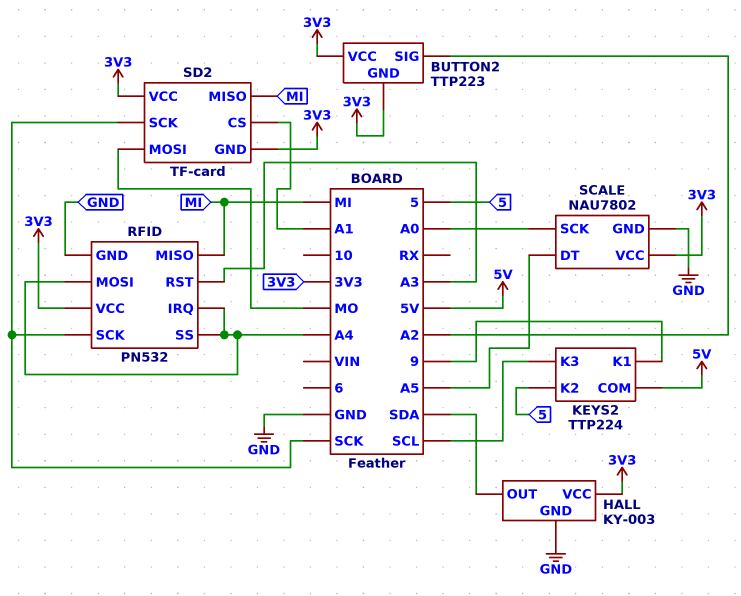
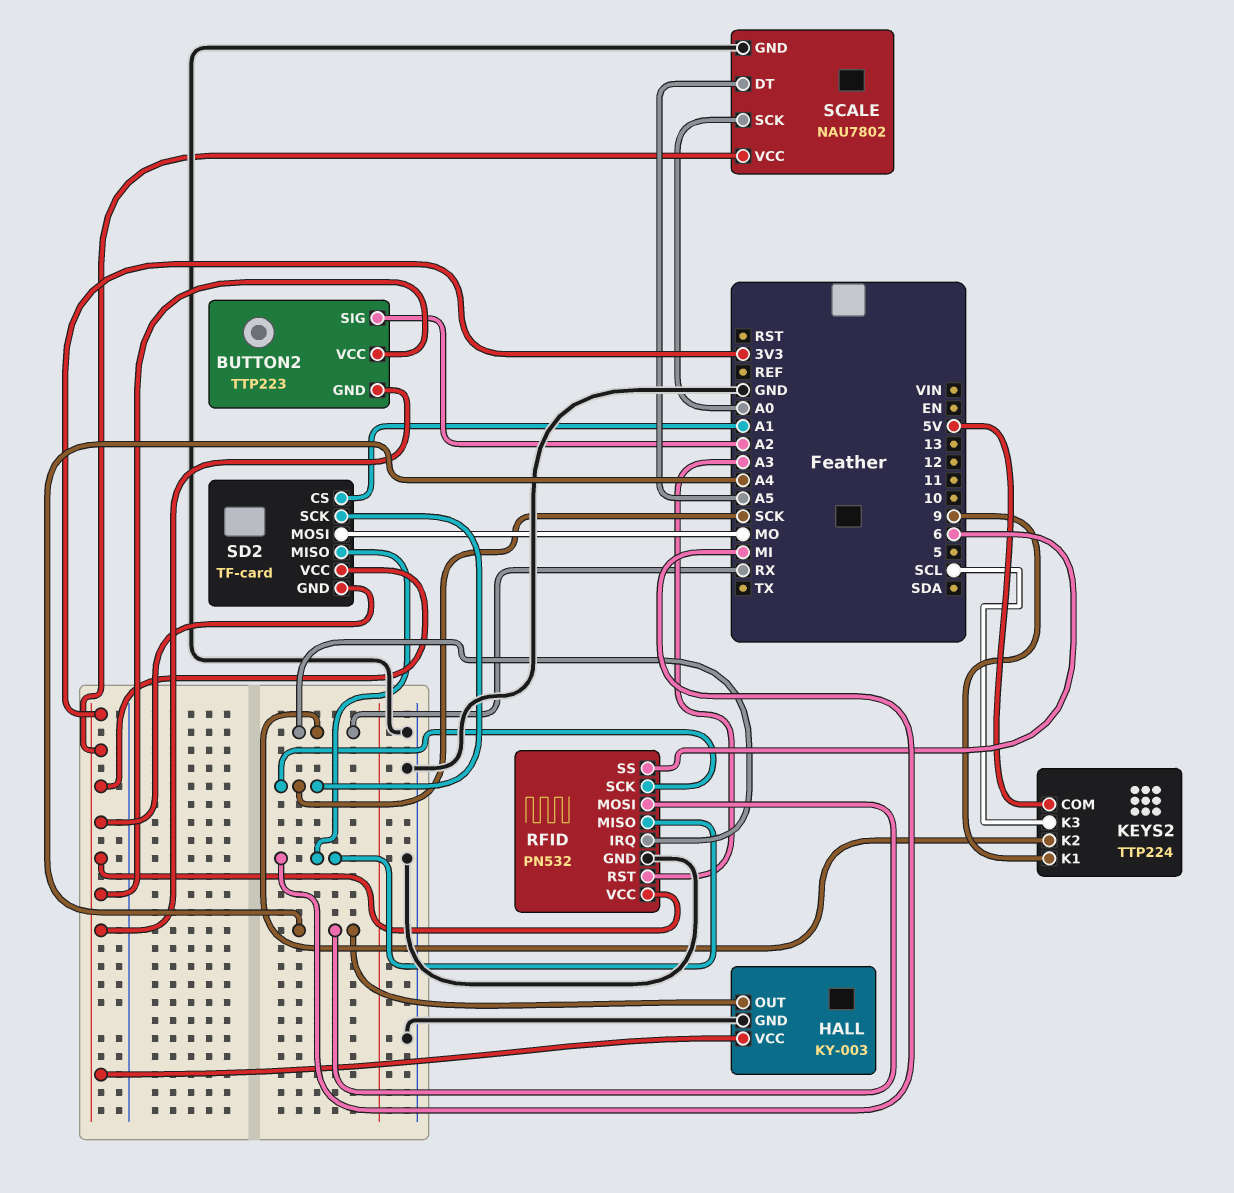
HALL pin OUT: SDA -> A4
KEYS2 pin K2: 5 -> RX
RFID pin IRQ: A4 -> RX
RFID pin SS: A4 -> 6

